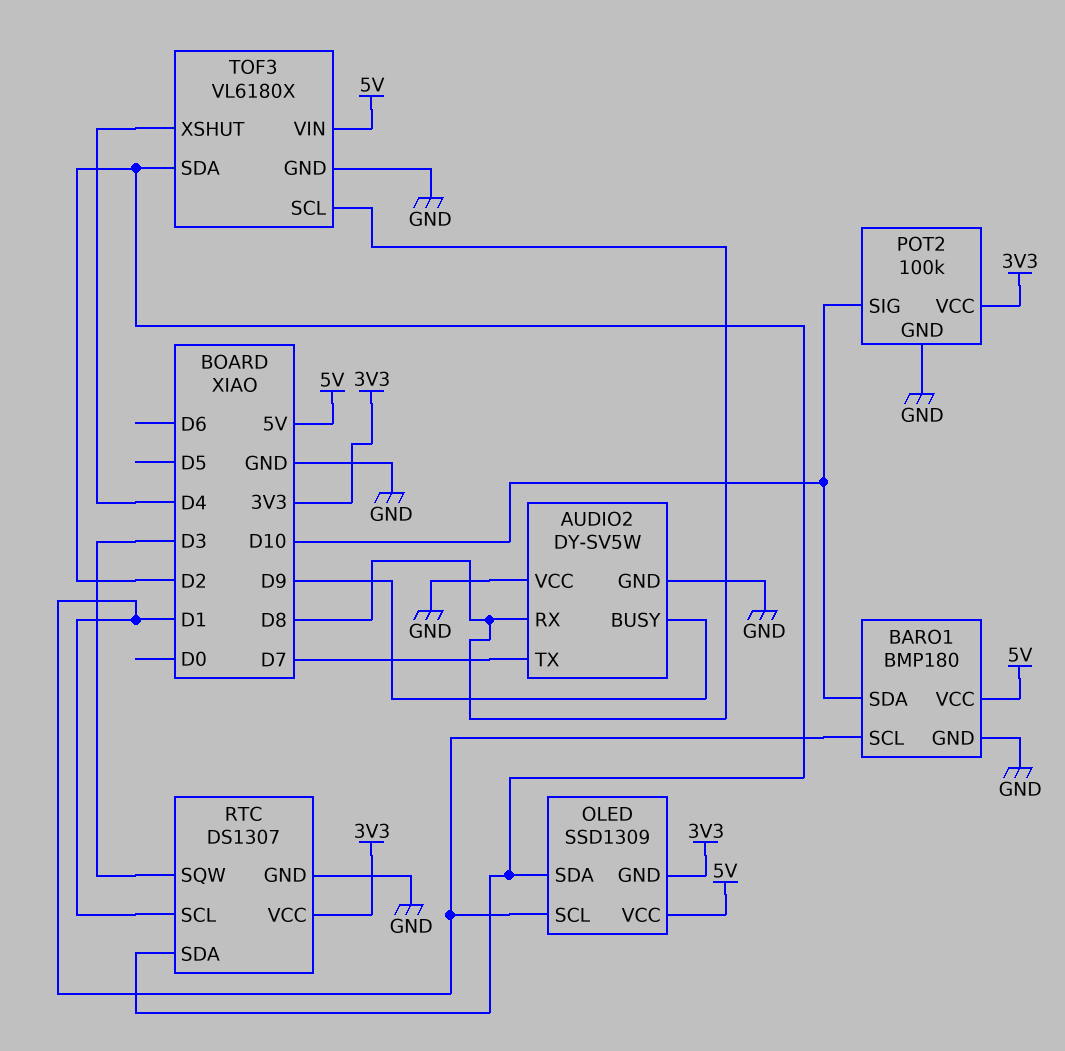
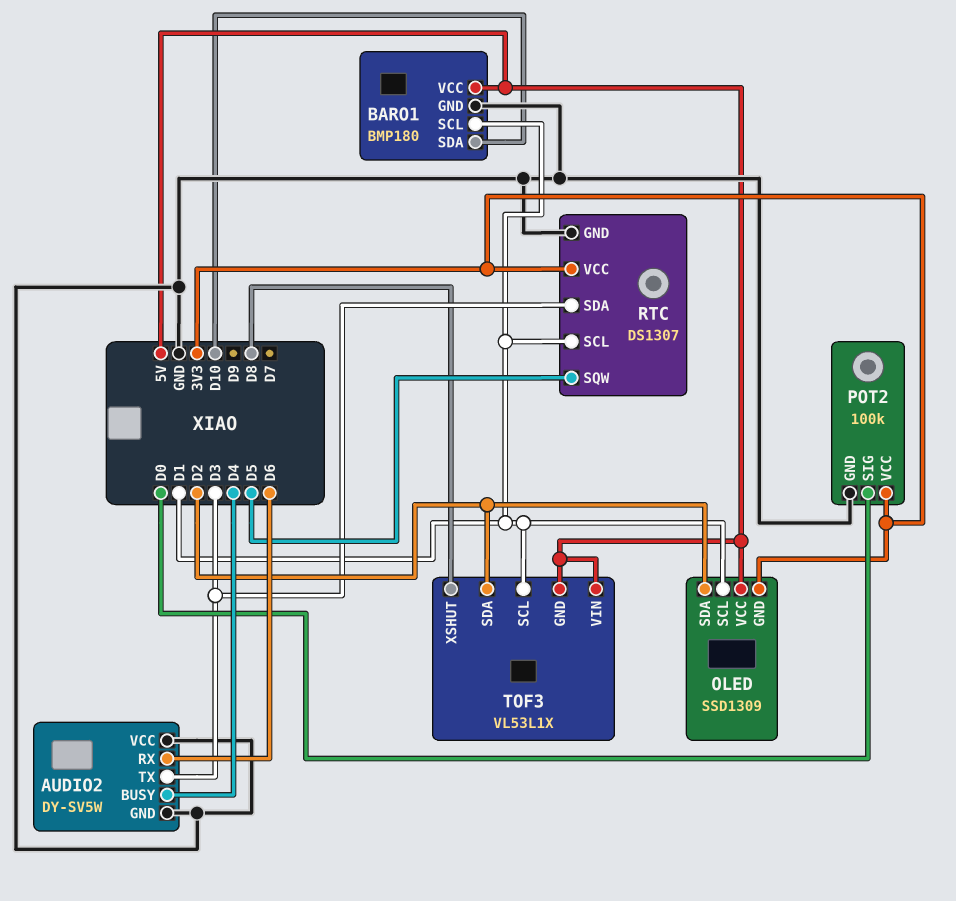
AUDIO2 pin BUSY: D9 -> D4
AUDIO2 pin RX: D8 -> D6
AUDIO2 pin TX: D7 -> D3
POT2 pin SIG: D10 -> D0
RTC pin SDA: D2 -> D3
RTC pin SQW: D3 -> D5
TOF3: VL6180X -> VL53L1X
TOF3 pin GND: GND -> 5V
TOF3 pin SCL: D8 -> D1
TOF3 pin XSHUT: D4 -> D8

